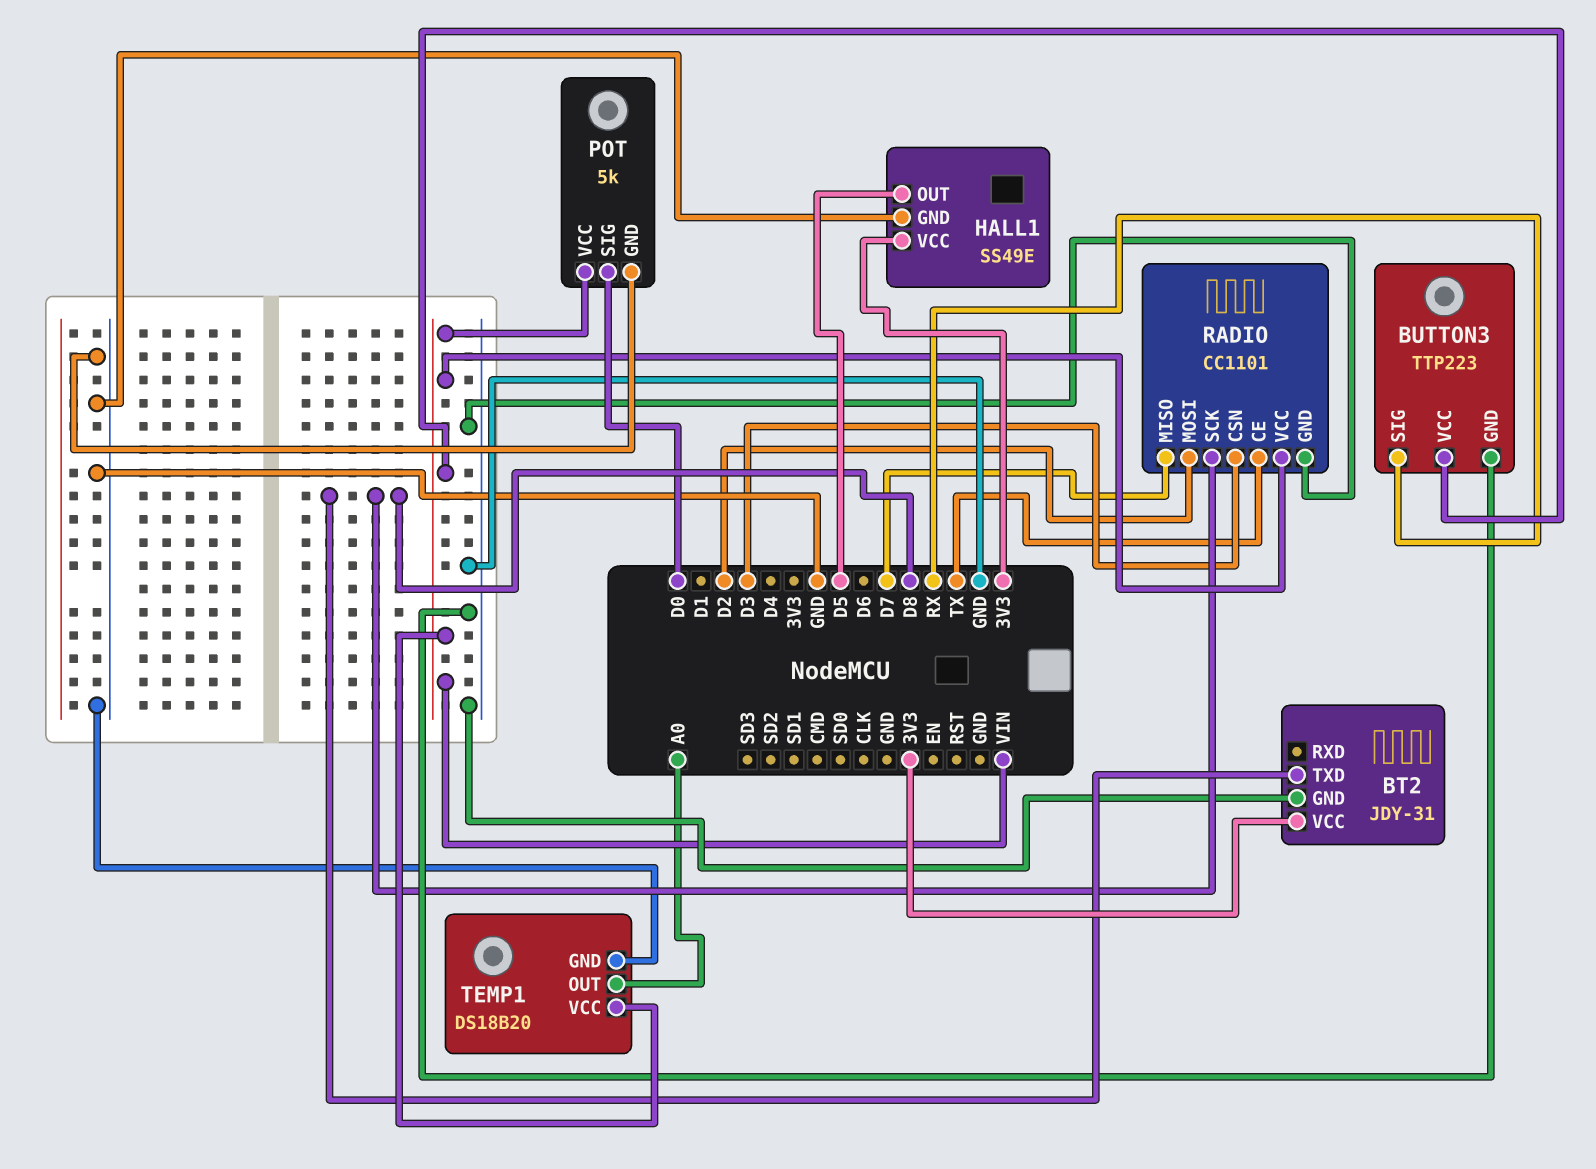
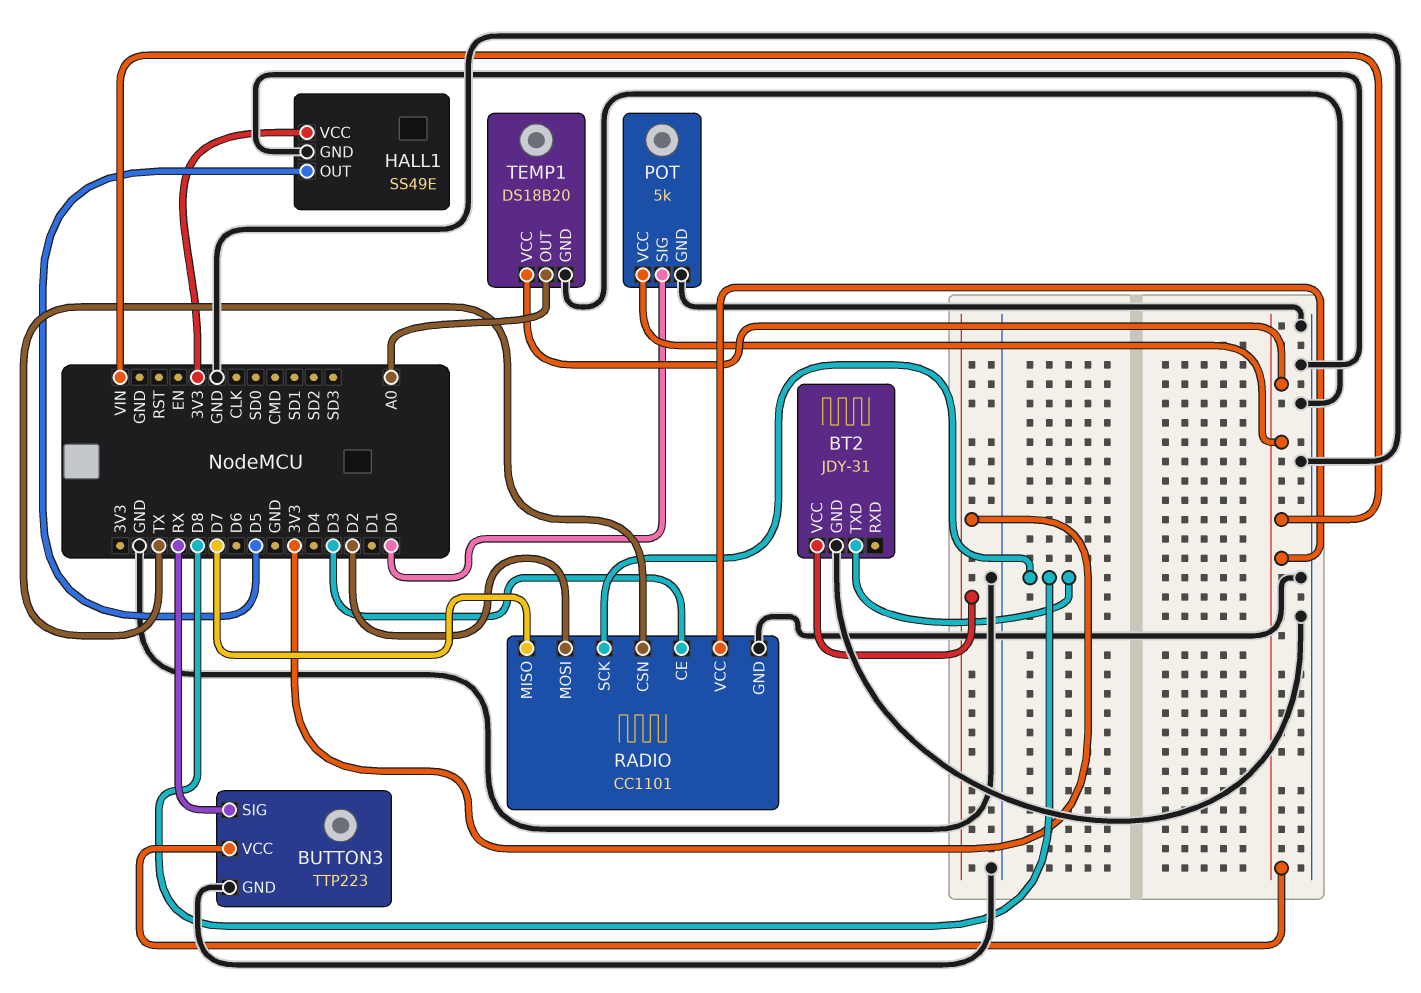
RADIO pin CE: TX -> D3
RADIO pin CSN: D3 -> TX

